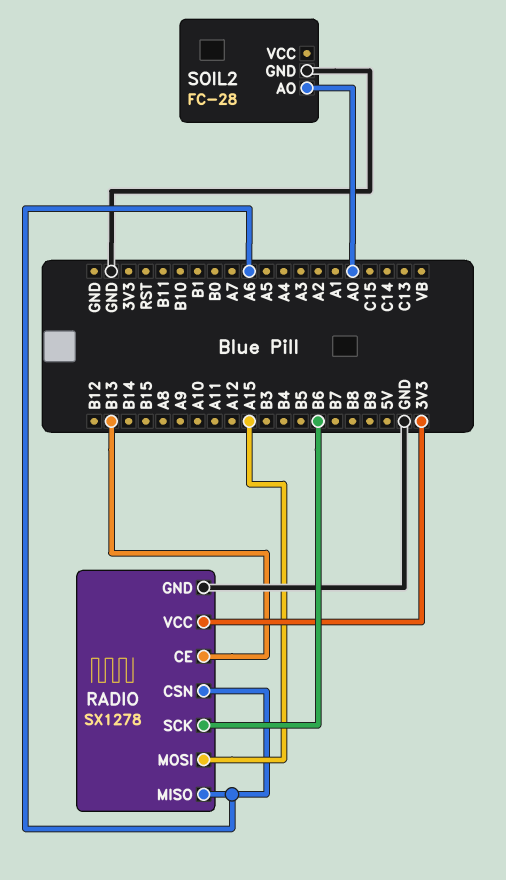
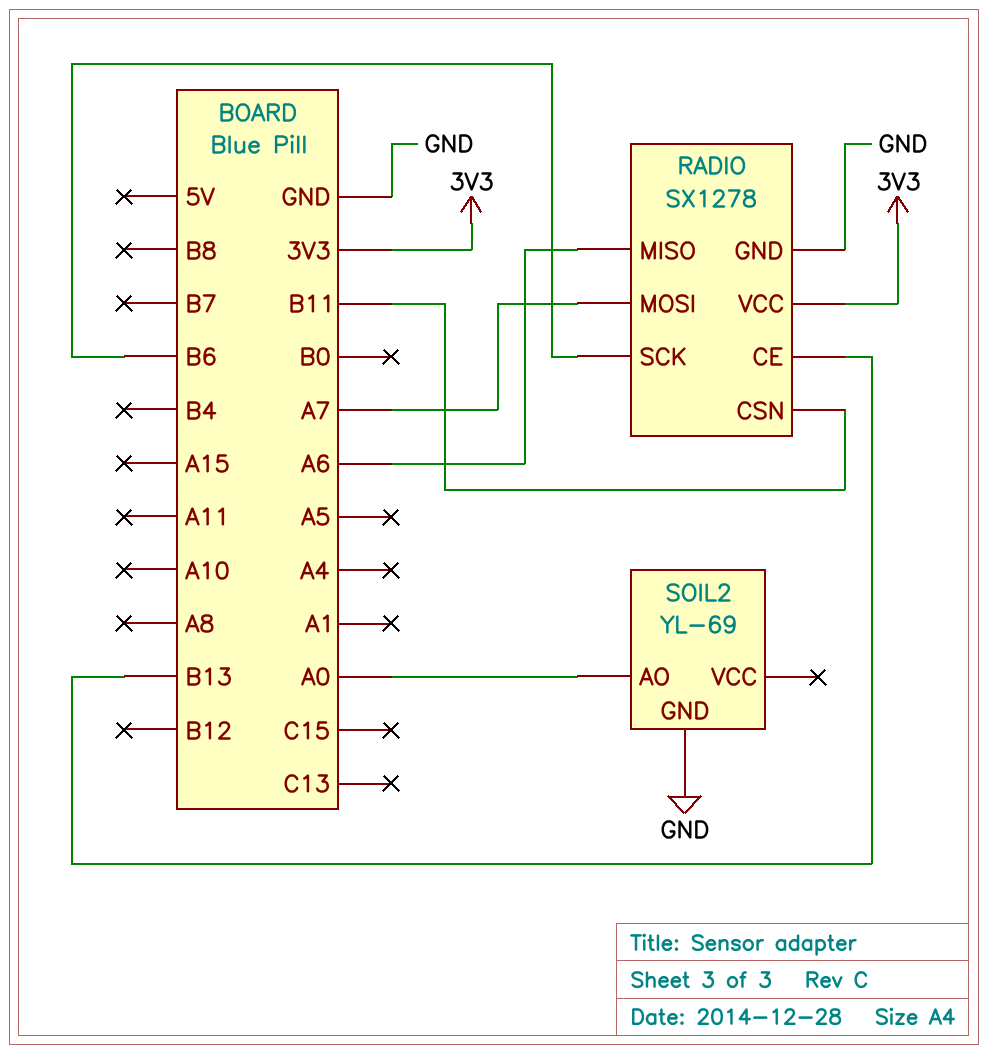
RADIO pin CSN: A6 -> B11
RADIO pin MOSI: A15 -> A7
SOIL2: FC-28 -> YL-69

